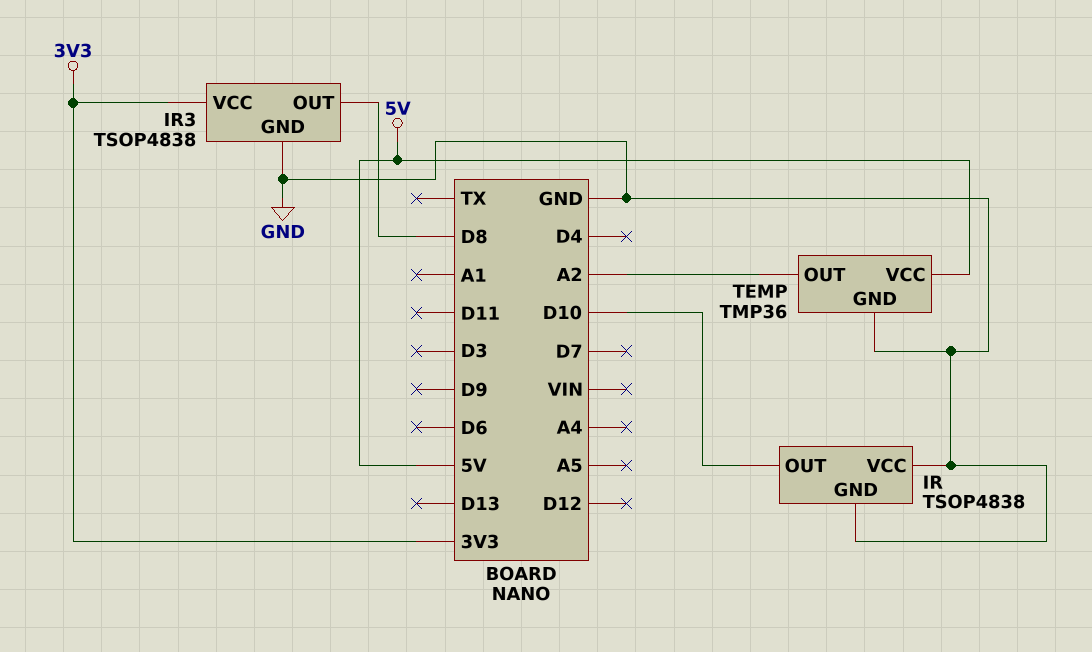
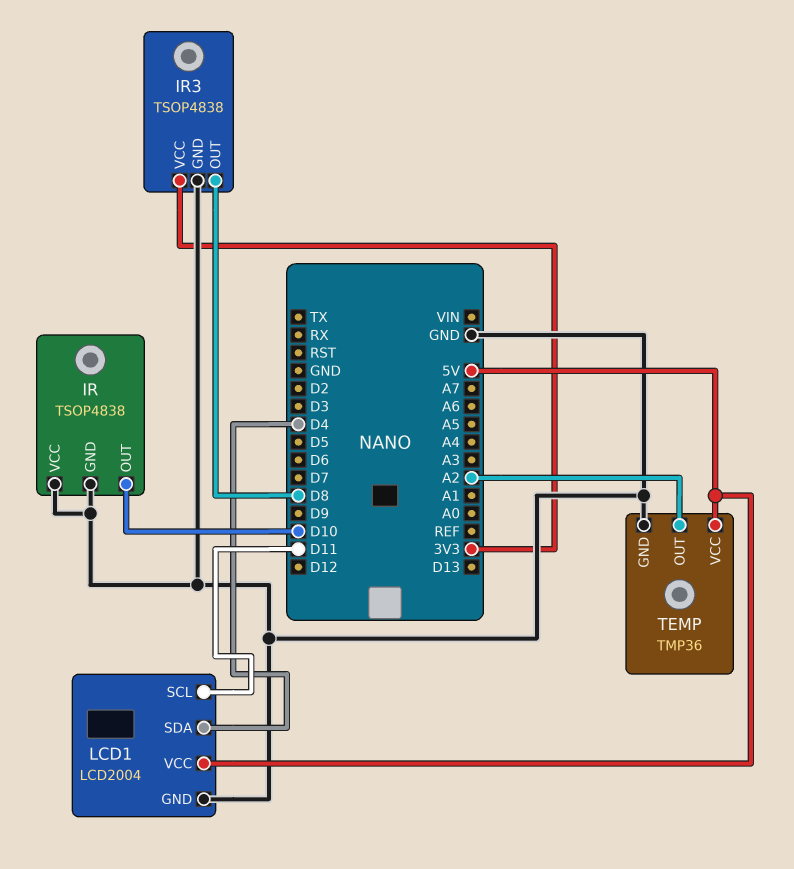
LCD1: none -> LCD2004
LCD1 pin GND: none -> GND
LCD1 pin SCL: none -> D11
LCD1 pin SDA: none -> D4
LCD1 pin VCC: none -> 5V

